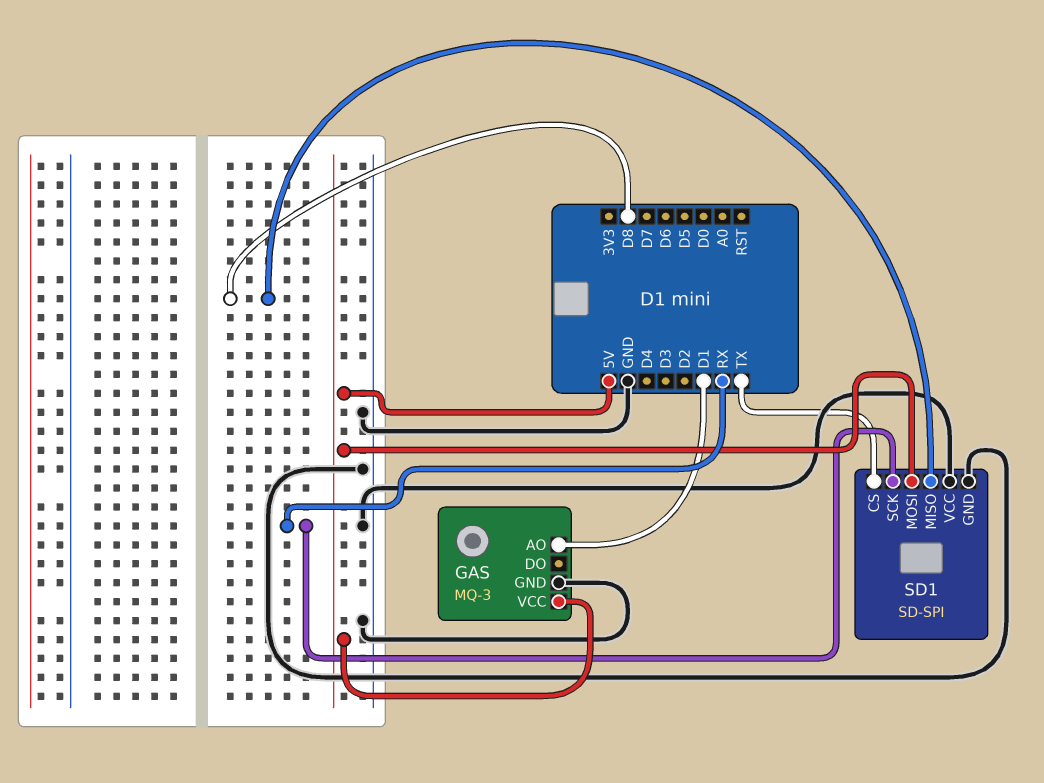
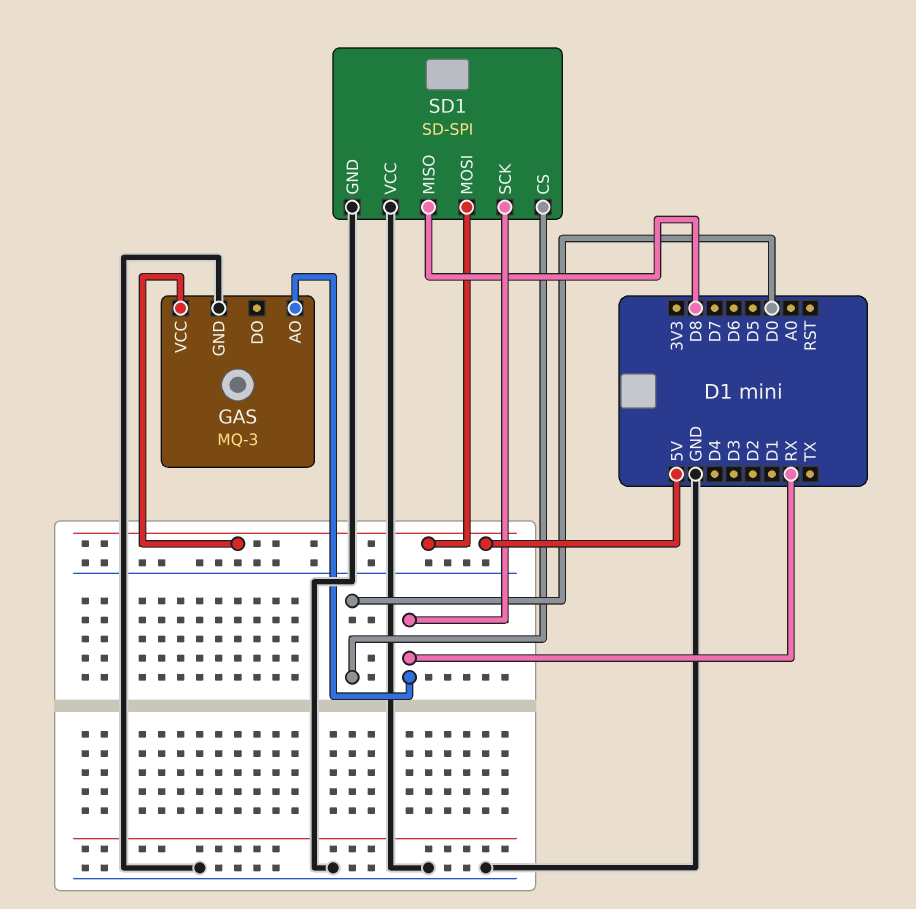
GAS pin AO: D1 -> RX
SD1 pin CS: TX -> D0

